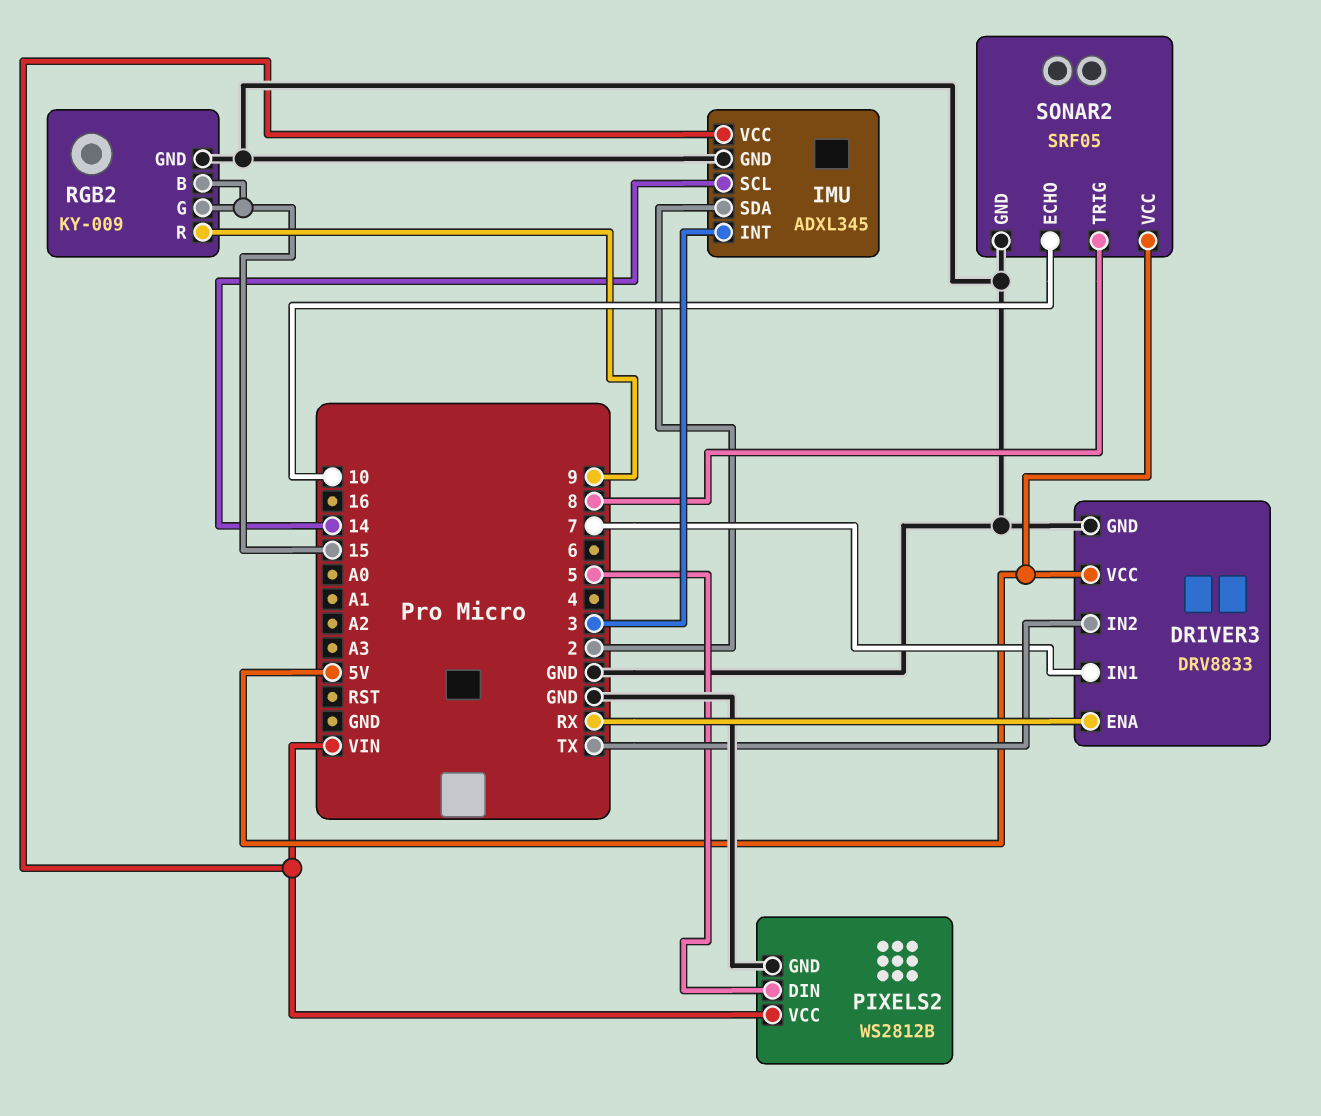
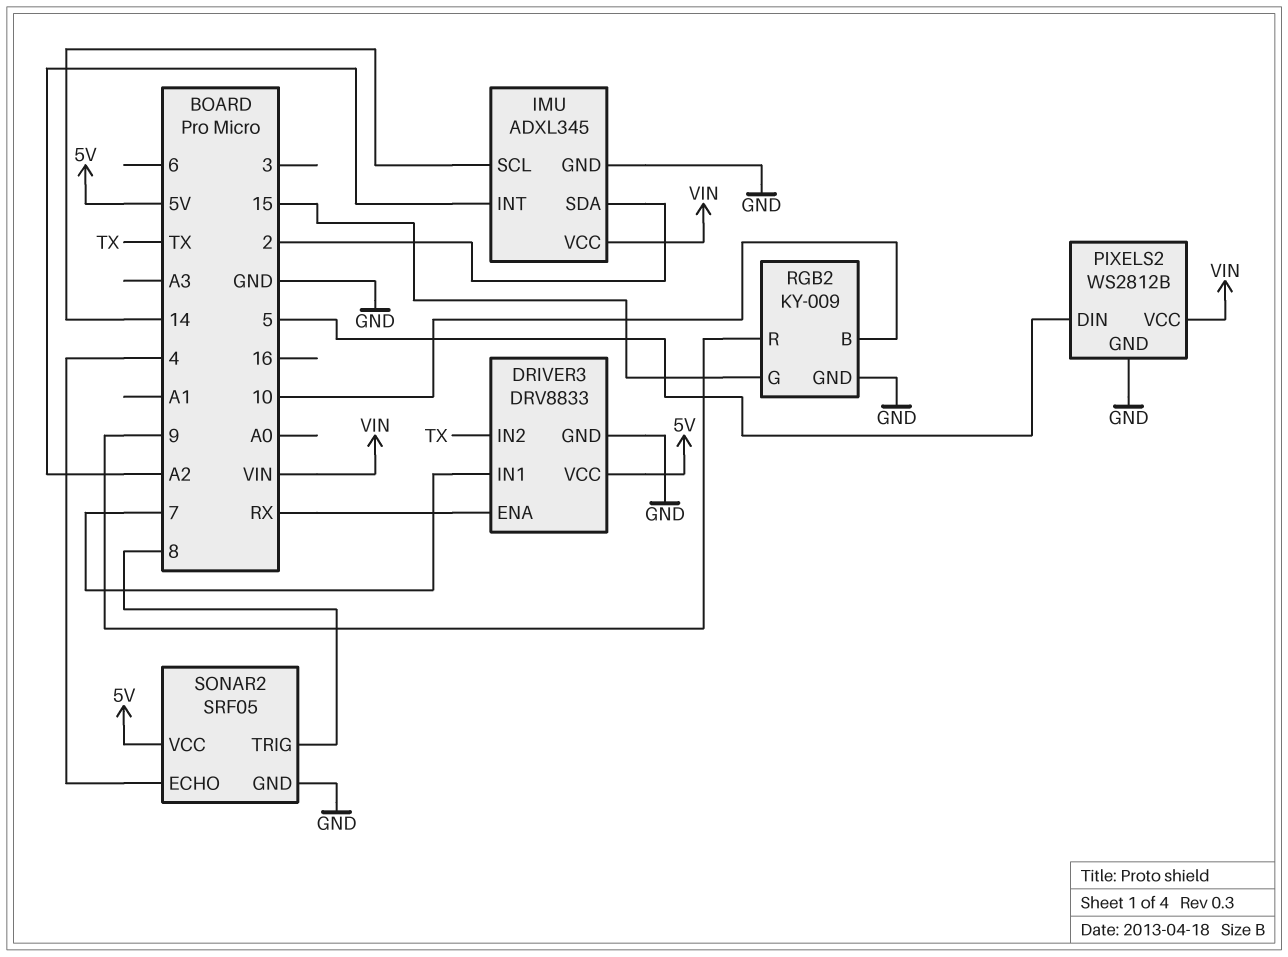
IMU pin INT: 3 -> A2
RGB2 pin B: 15 -> 10
SONAR2 pin ECHO: 10 -> 4

